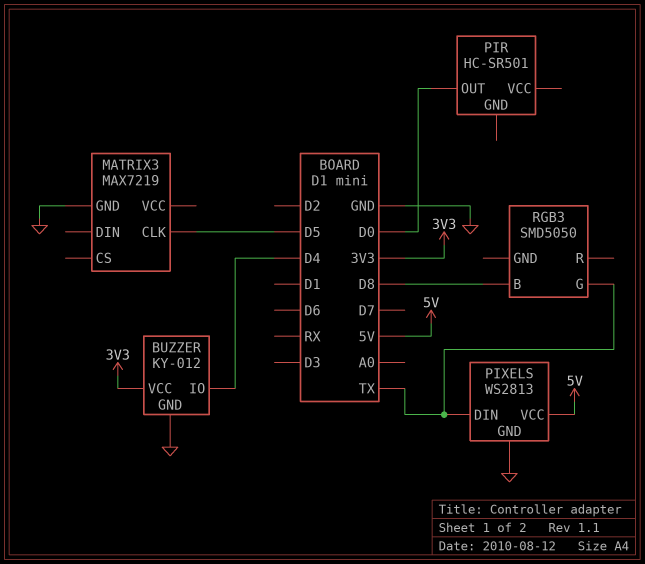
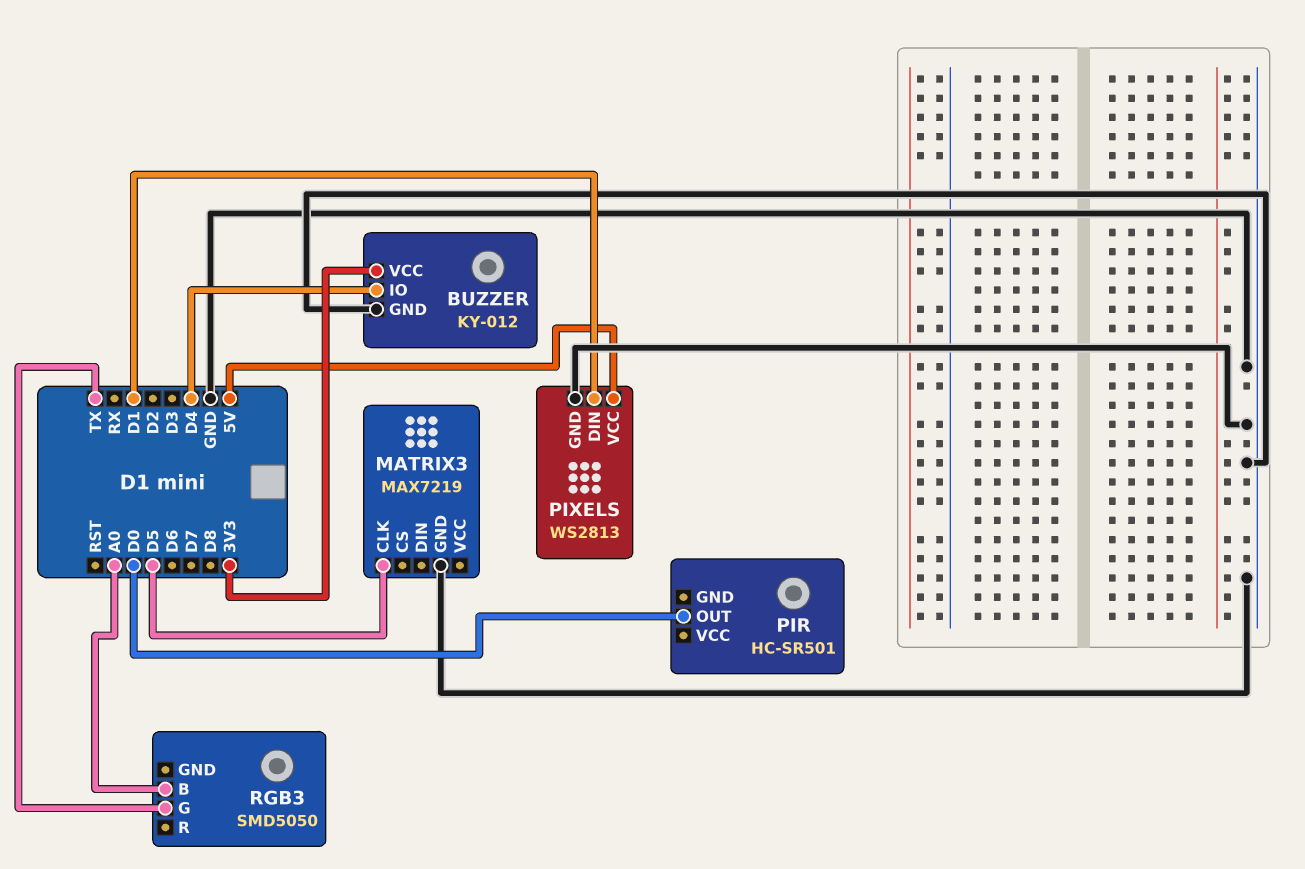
PIXELS pin DIN: TX -> D1
RGB3 pin B: D8 -> A0

